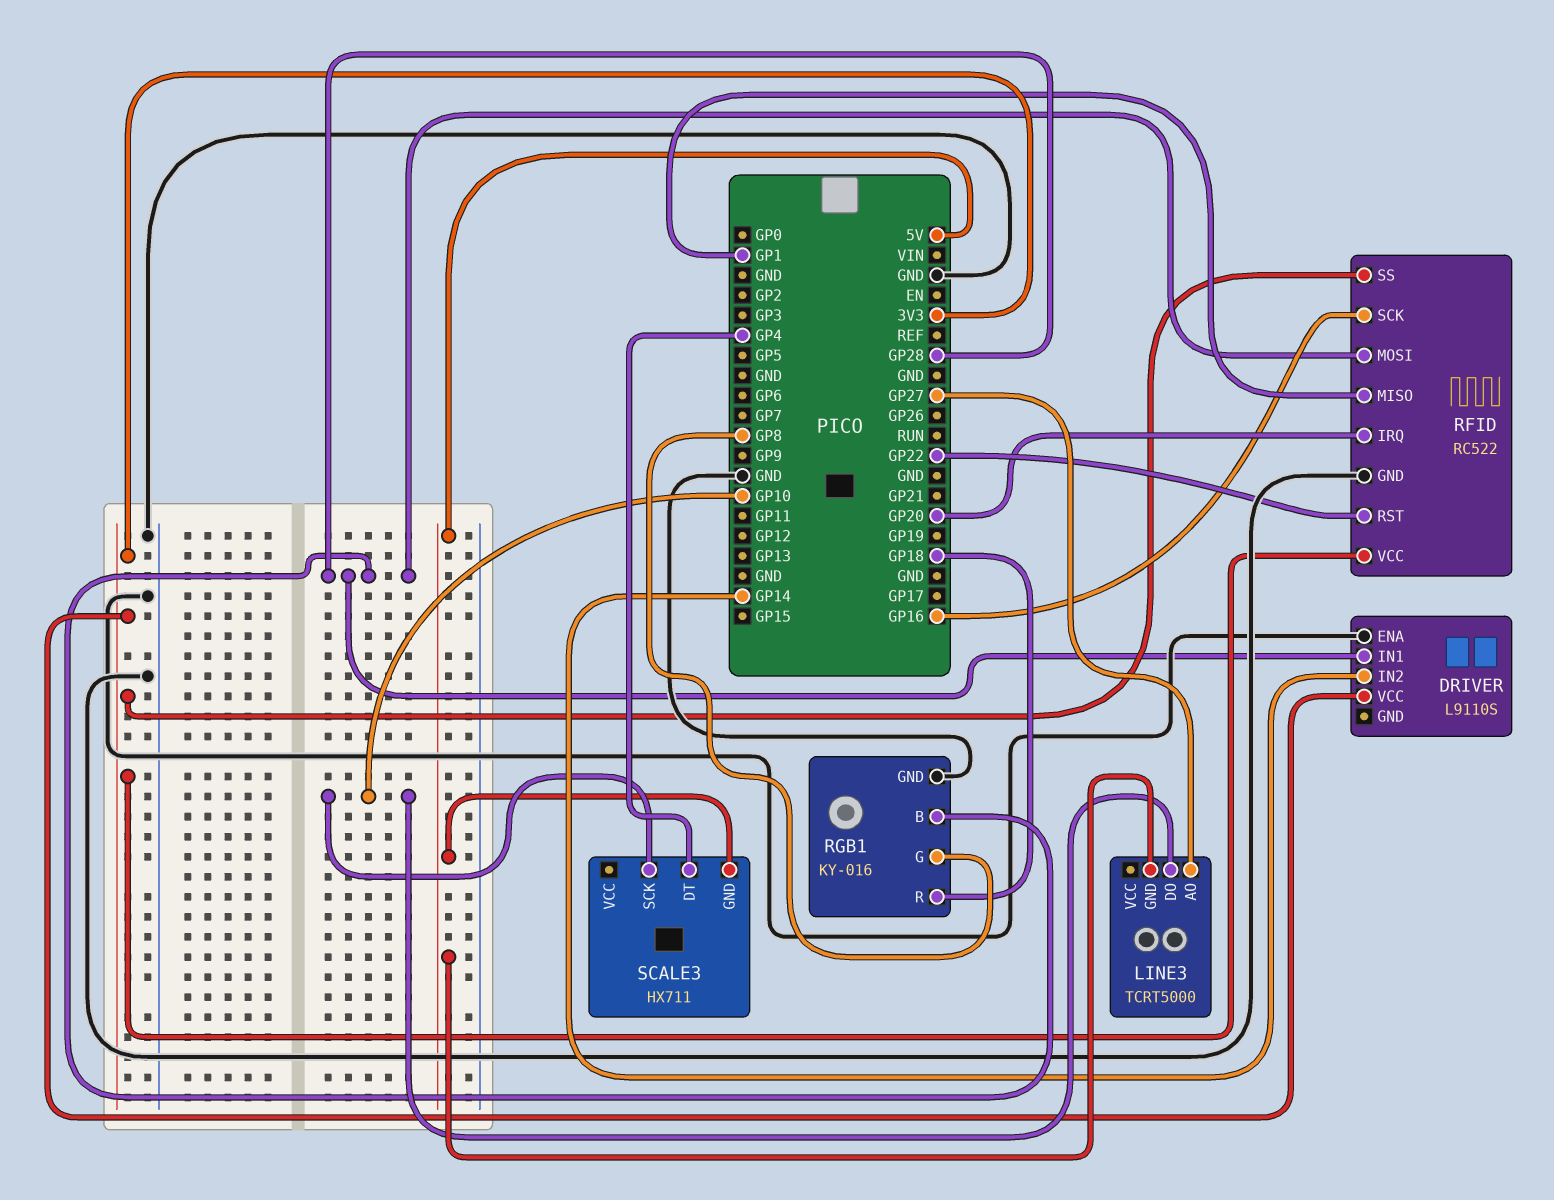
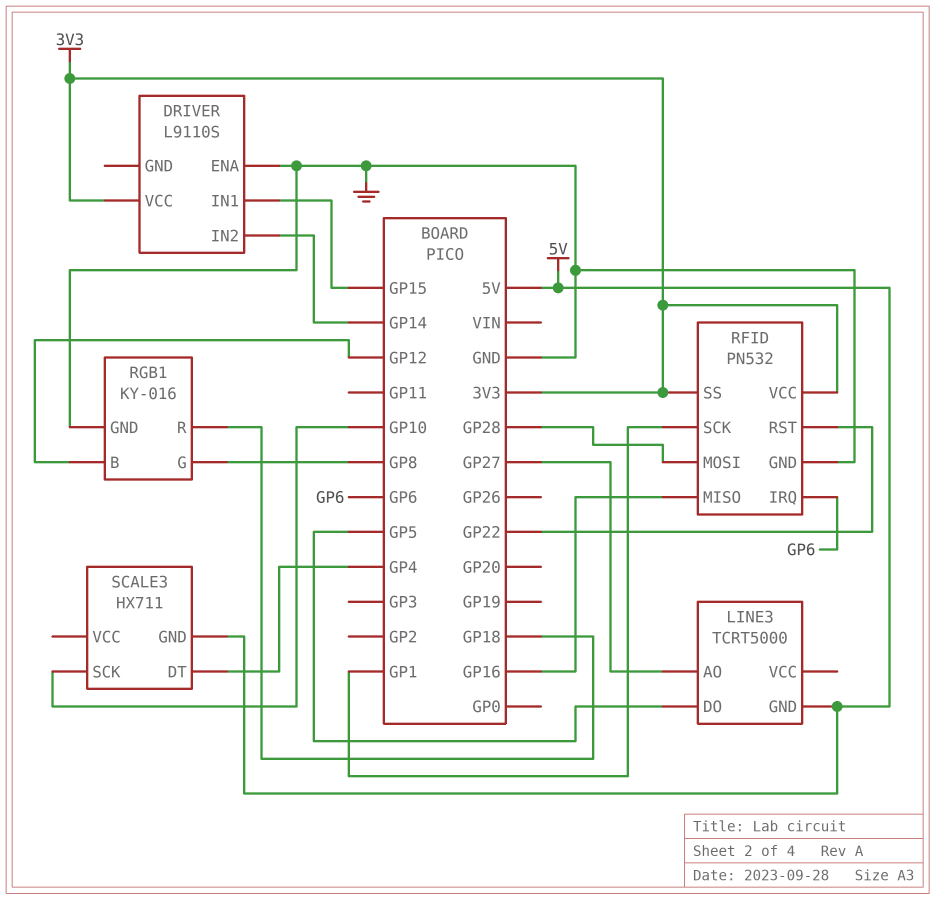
DRIVER pin IN1: GP28 -> GP15
LINE3 pin DO: GP10 -> GP5
RFID: RC522 -> PN532
RFID pin IRQ: GP20 -> GP6
RFID pin MISO: GP1 -> GP16
RFID pin SCK: GP16 -> GP1
RGB1 pin B: GP28 -> GP12

